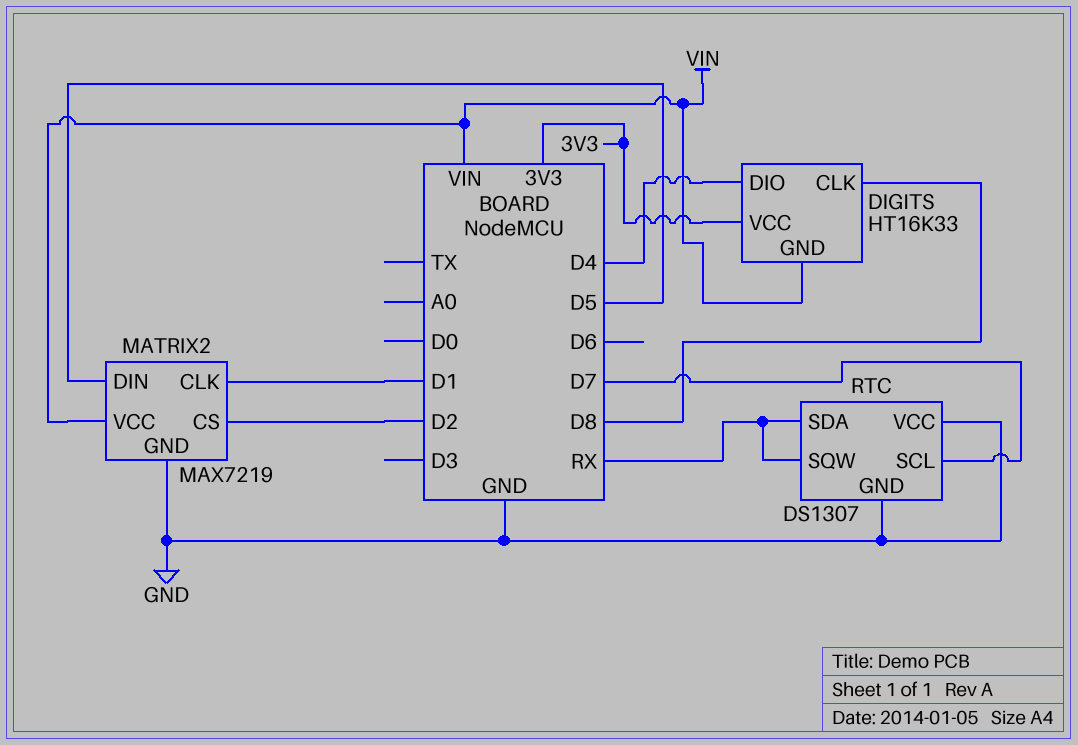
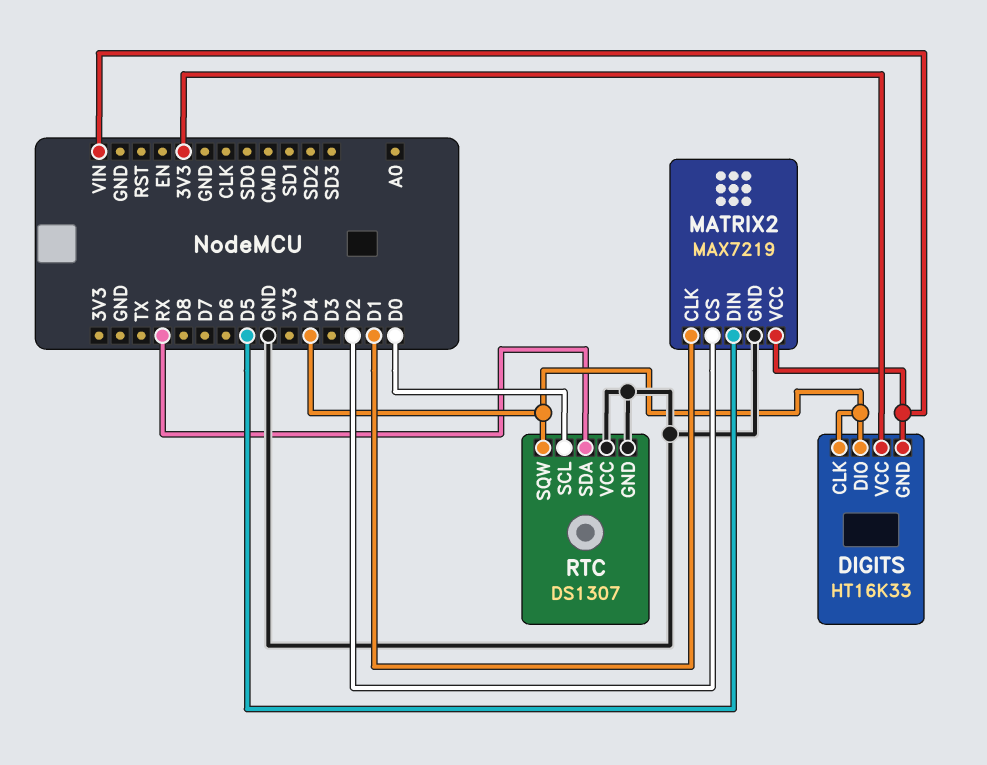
DIGITS pin CLK: D8 -> D4
RTC pin SCL: D7 -> D0
RTC pin SQW: RX -> D4

